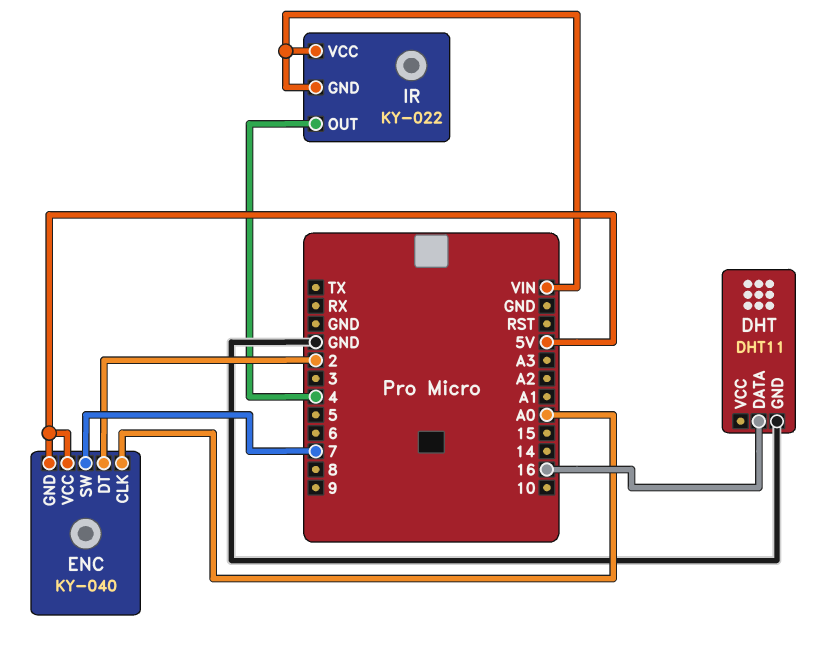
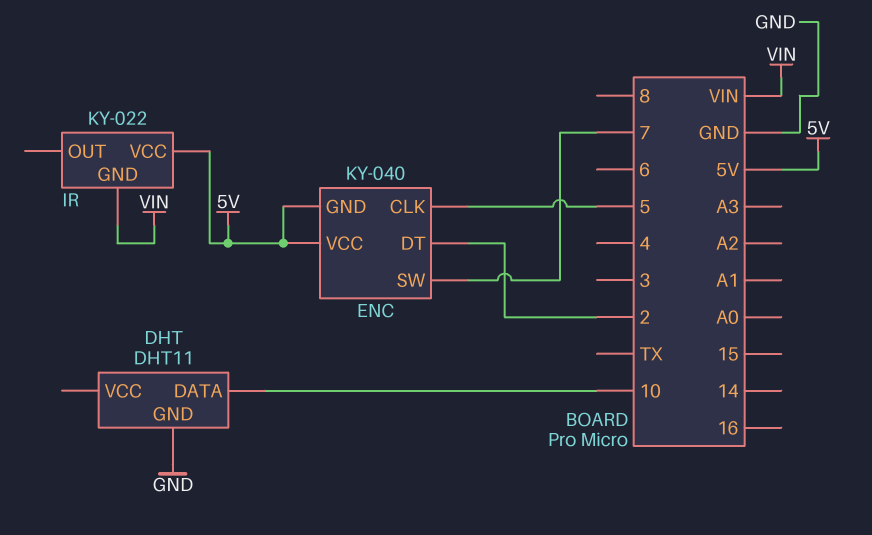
DHT pin DATA: 16 -> 10
ENC pin CLK: A0 -> 5
IR pin OUT: 4 -> none
IR pin VCC: VIN -> 5V

